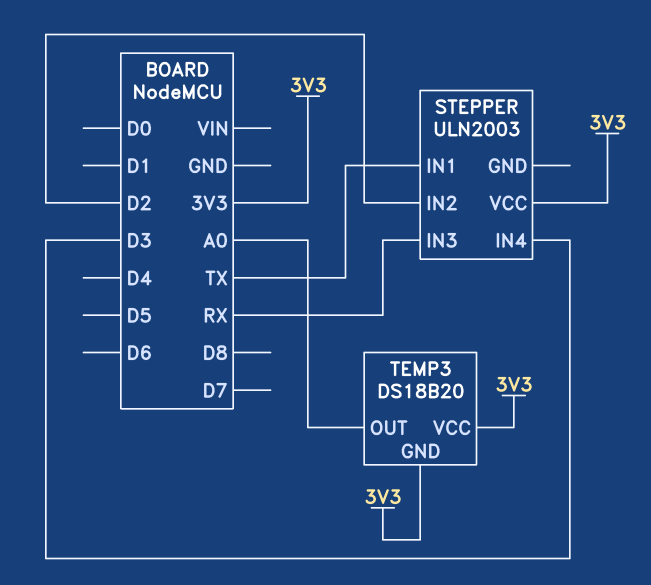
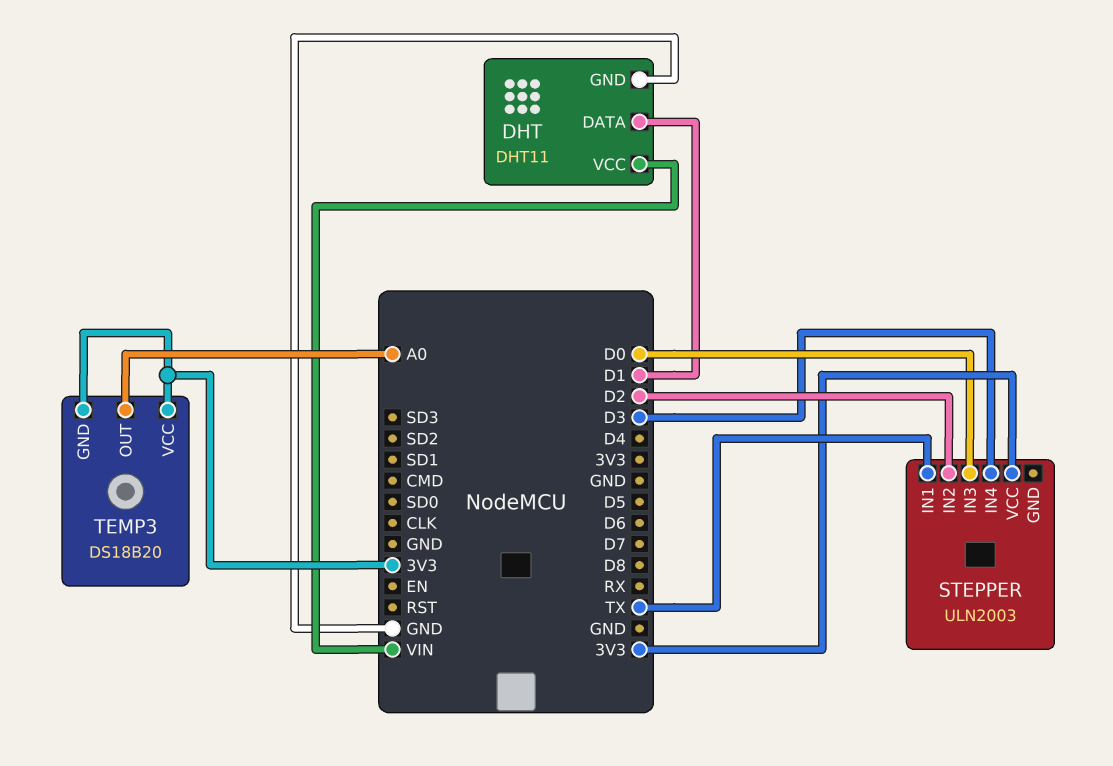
DHT: none -> DHT11
DHT pin DATA: none -> D1
DHT pin GND: none -> GND
DHT pin VCC: none -> VIN
STEPPER pin IN3: RX -> D0

